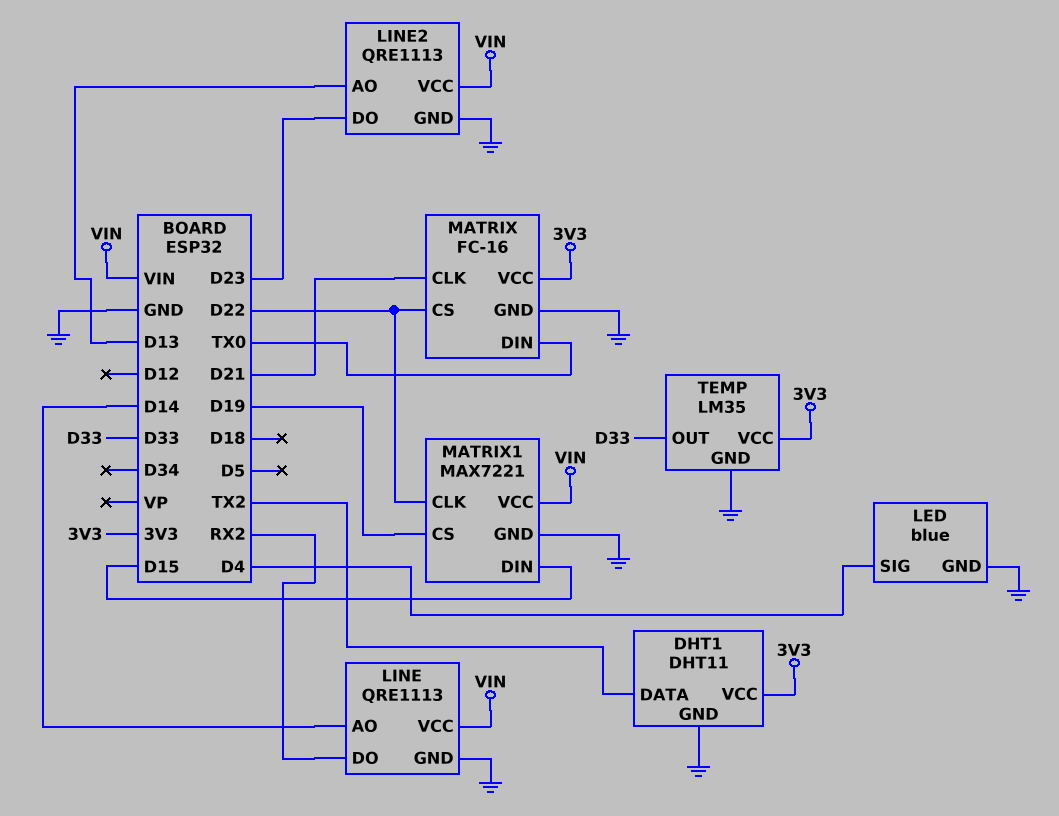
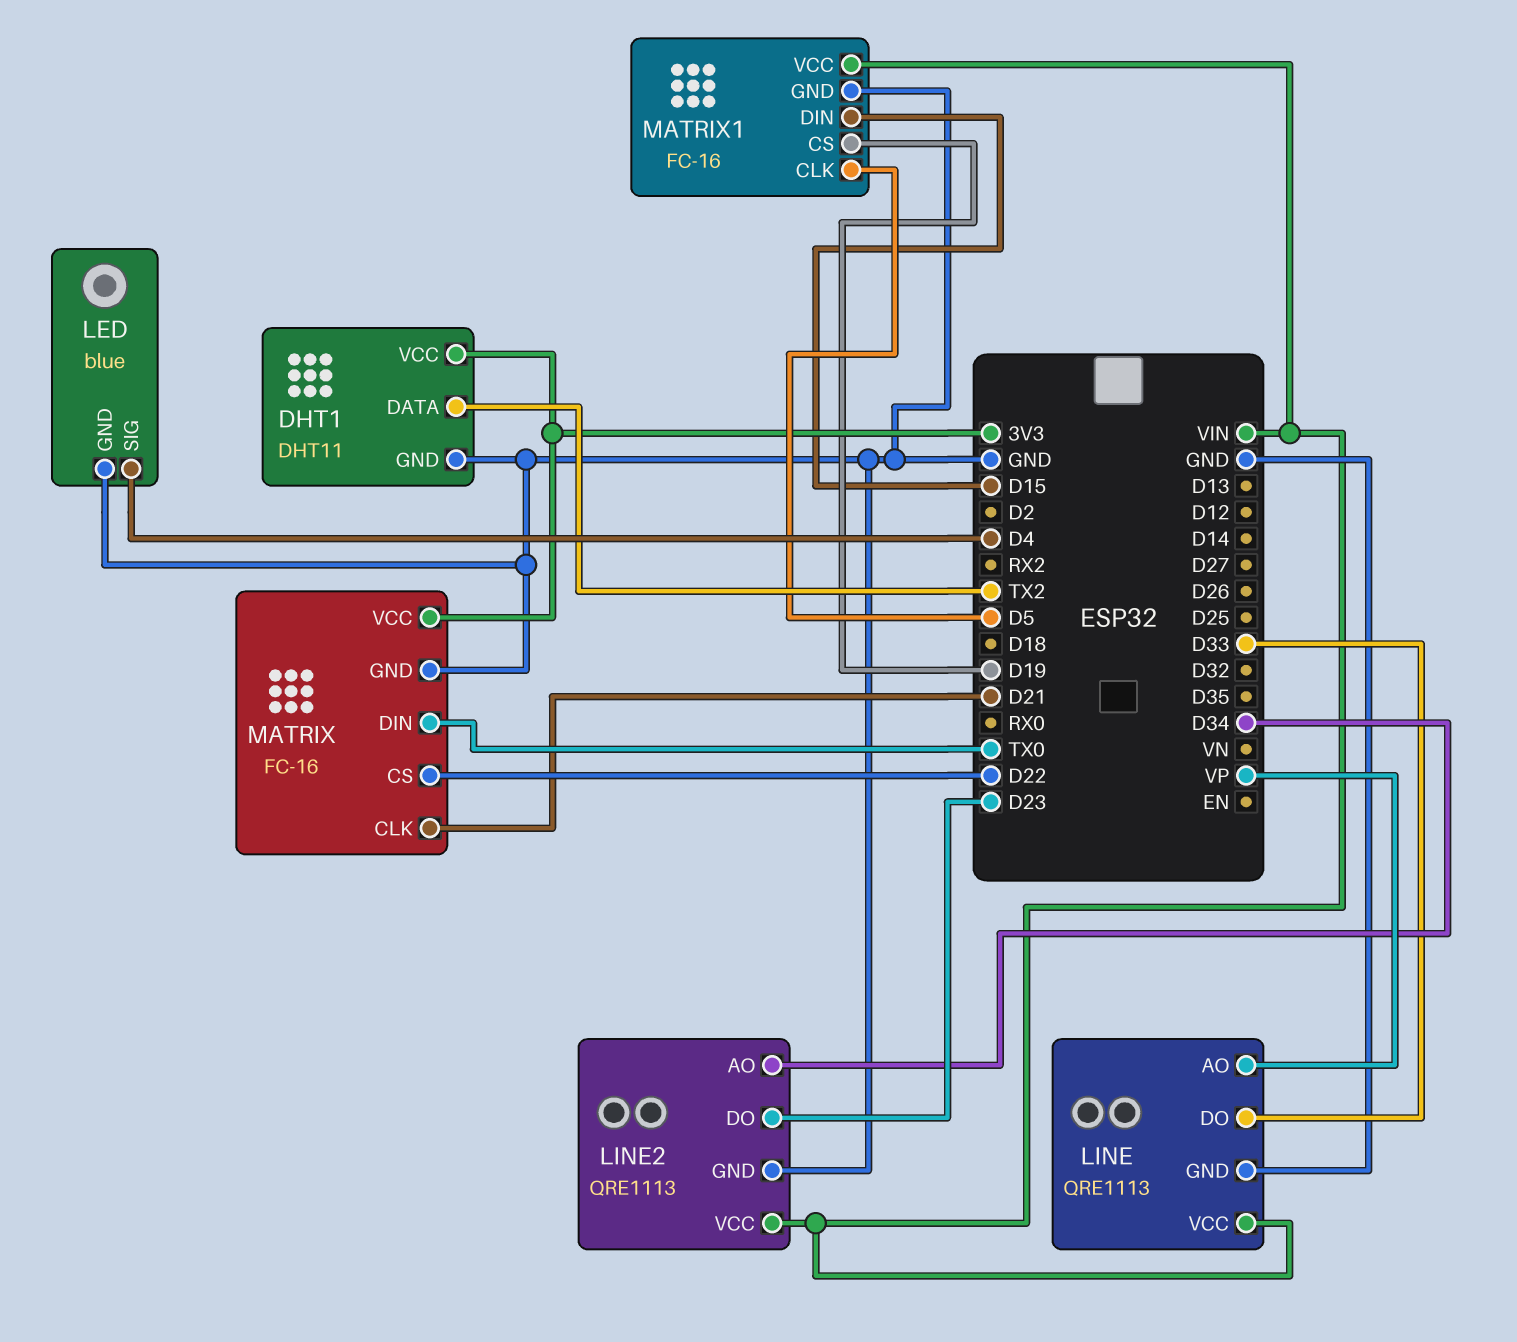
LINE pin AO: D14 -> VP
LINE pin DO: RX2 -> D33
LINE2 pin AO: D13 -> D34
MATRIX1: MAX7221 -> FC-16
MATRIX1 pin CLK: D22 -> D5
TEMP: LM35 -> none
TEMP pin GND: GND -> none
TEMP pin OUT: D33 -> none
TEMP pin VCC: 3V3 -> none

